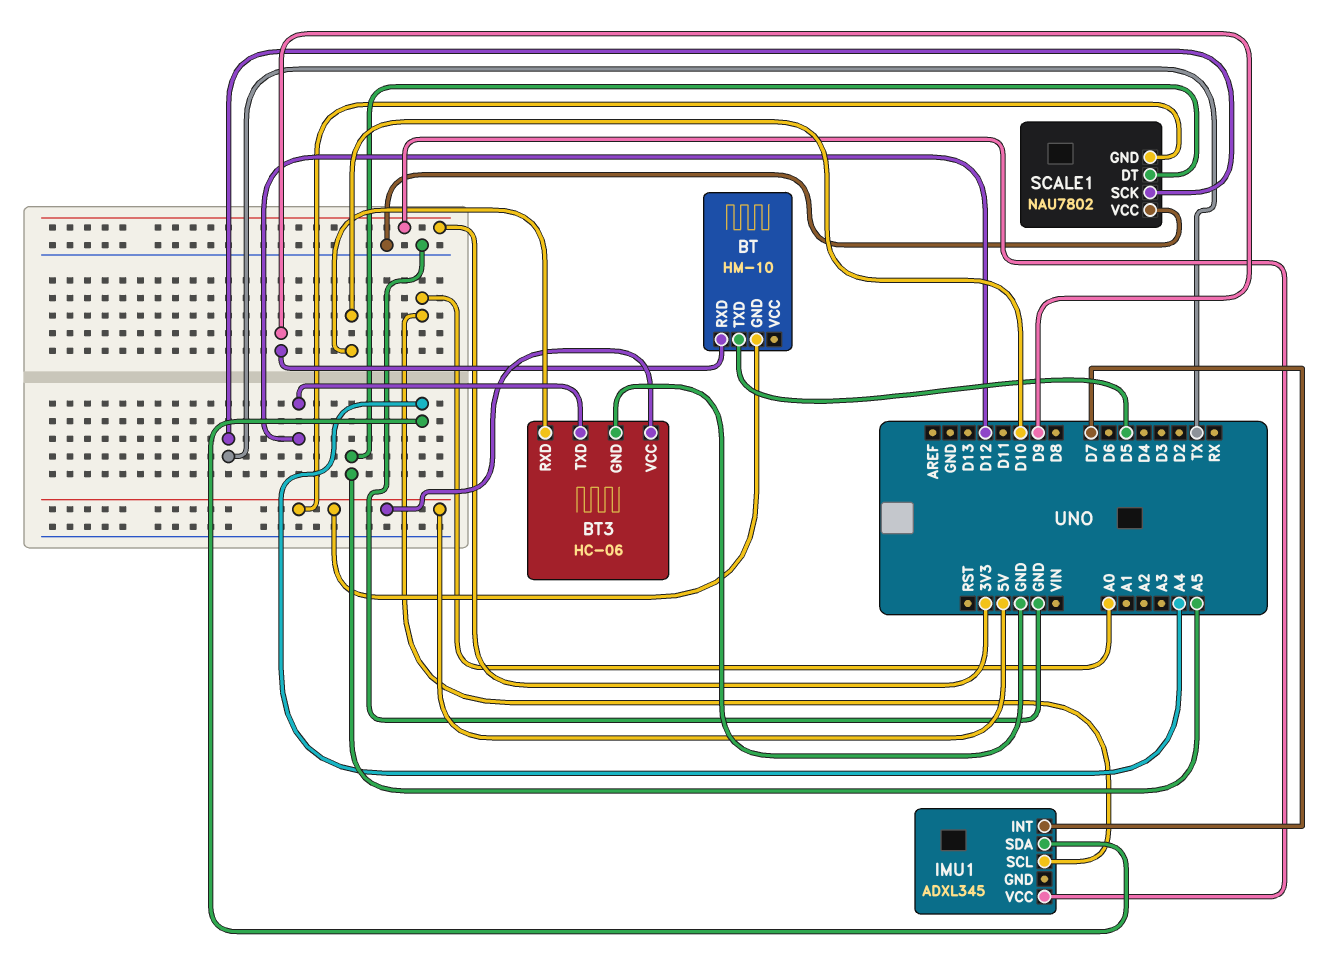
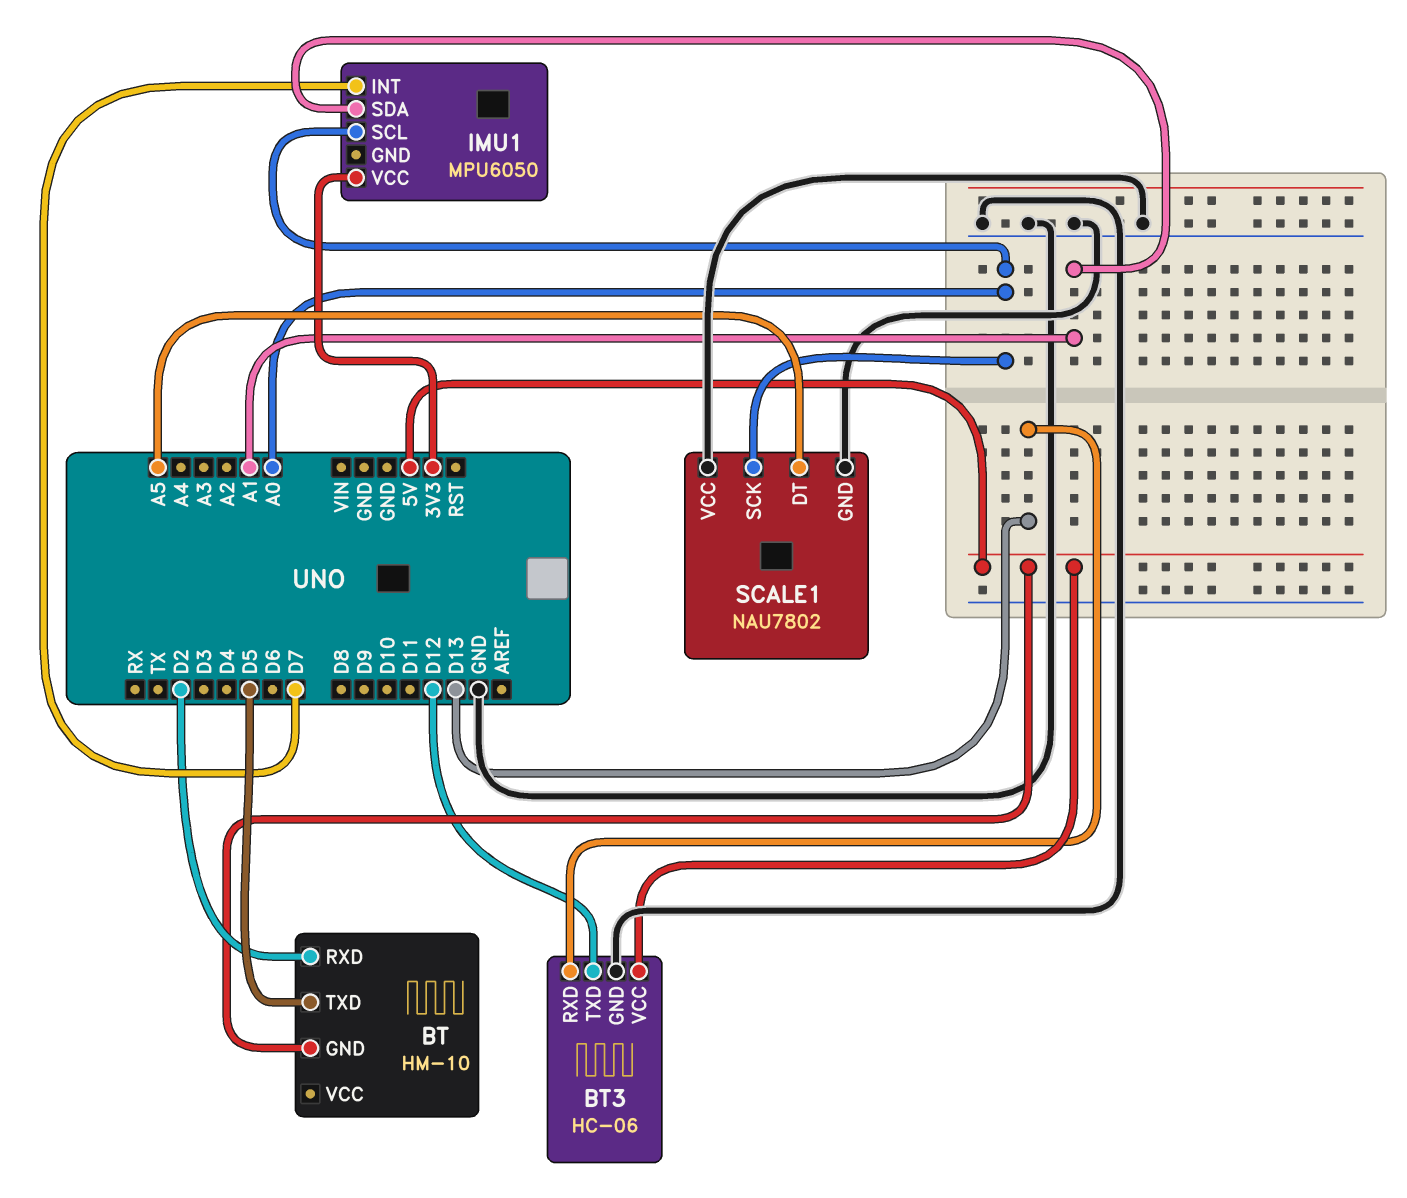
BT pin RXD: D9 -> D2
BT3 pin RXD: D10 -> D13
IMU1: ADXL345 -> MPU6050
IMU1 pin SDA: A4 -> A1
SCALE1 pin GND: 5V -> GND
SCALE1 pin SCK: TX -> A0

